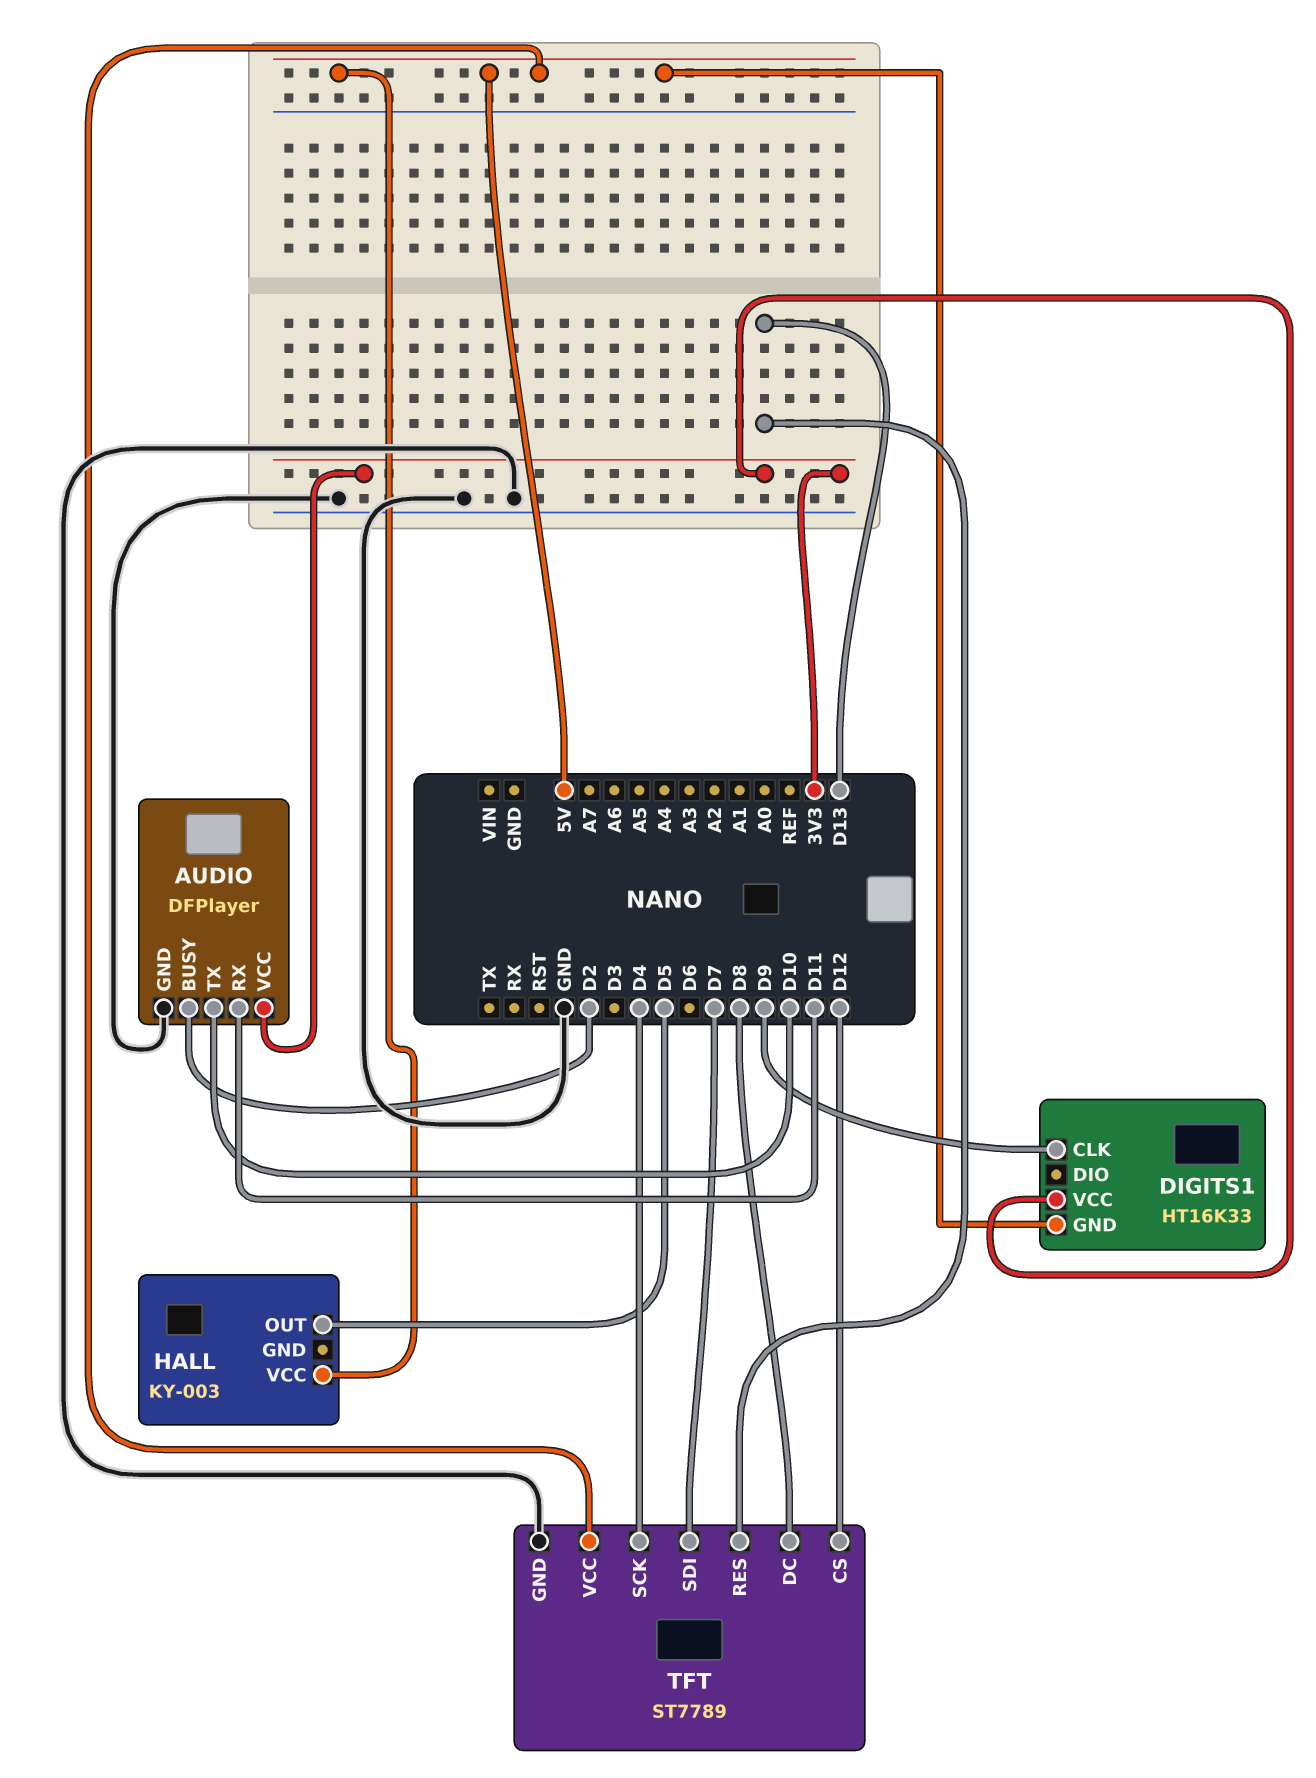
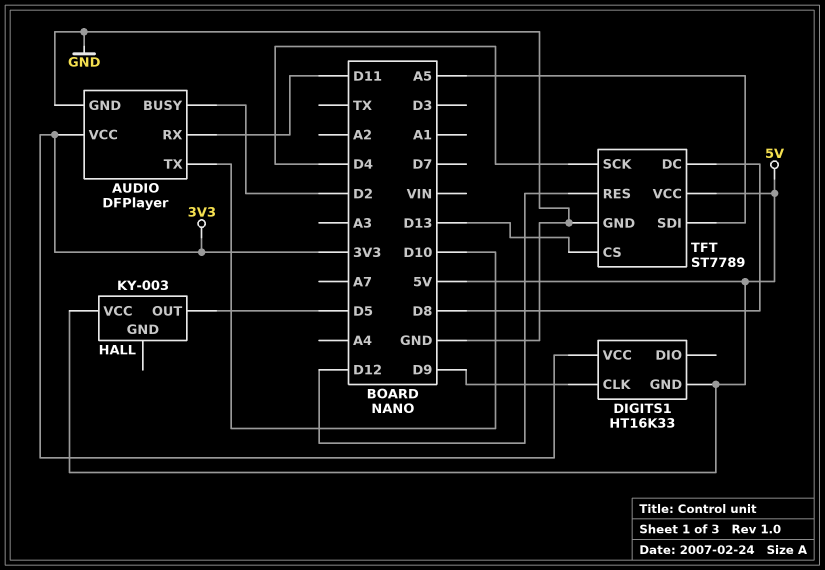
TFT pin CS: D12 -> D13
TFT pin RES: D13 -> D12
TFT pin SDI: D7 -> A5

